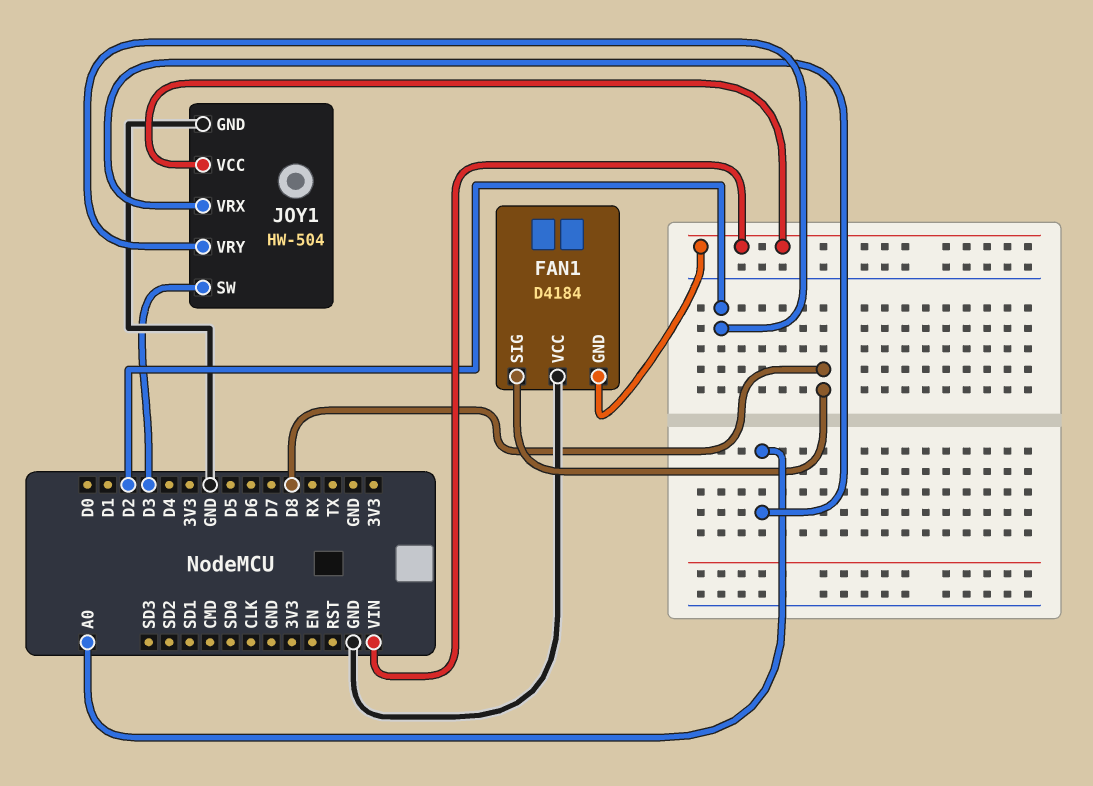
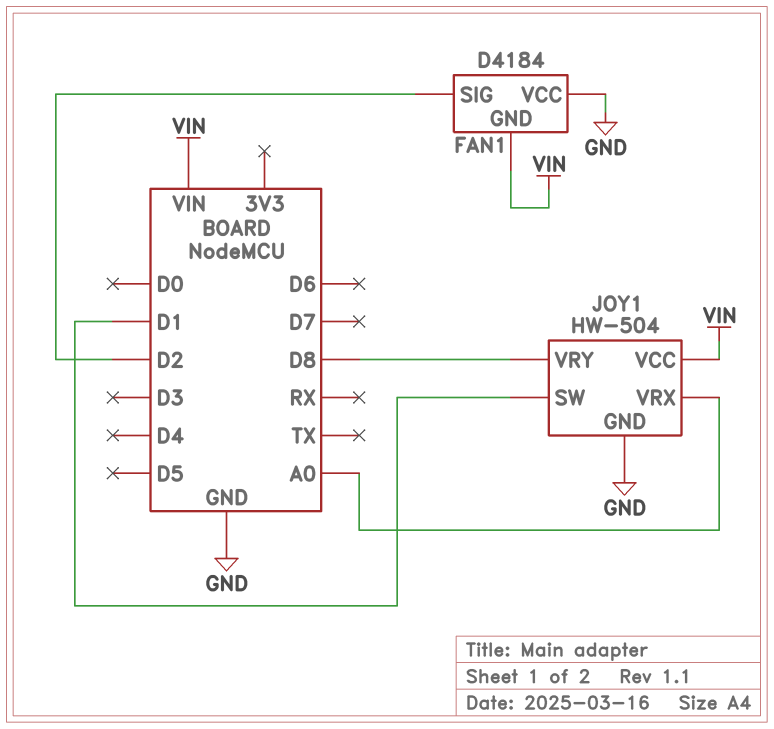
FAN1 pin SIG: D8 -> D2
JOY1 pin SW: D3 -> D1
JOY1 pin VRY: D2 -> D8

